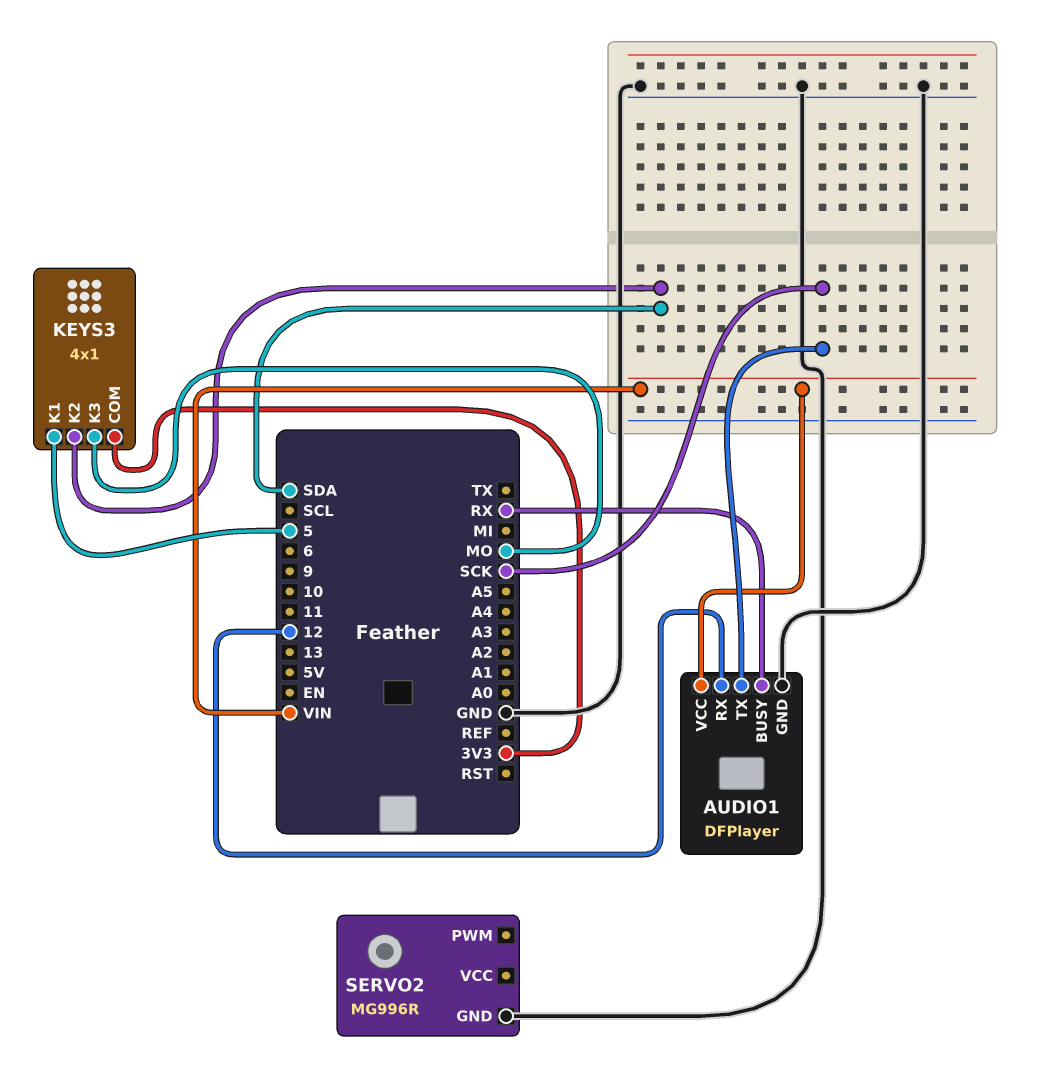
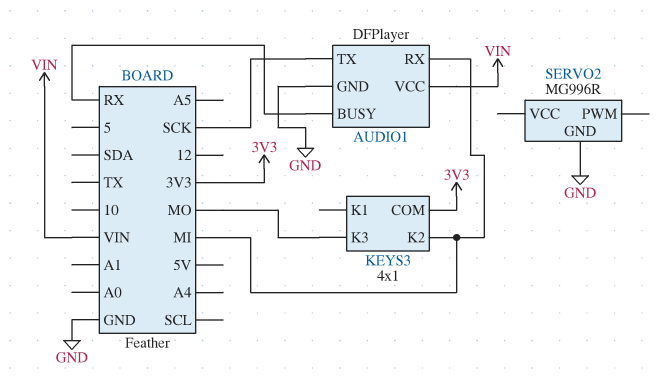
AUDIO1 pin RX: 12 -> MI
KEYS3 pin K1: 5 -> none
KEYS3 pin K2: SDA -> MI

